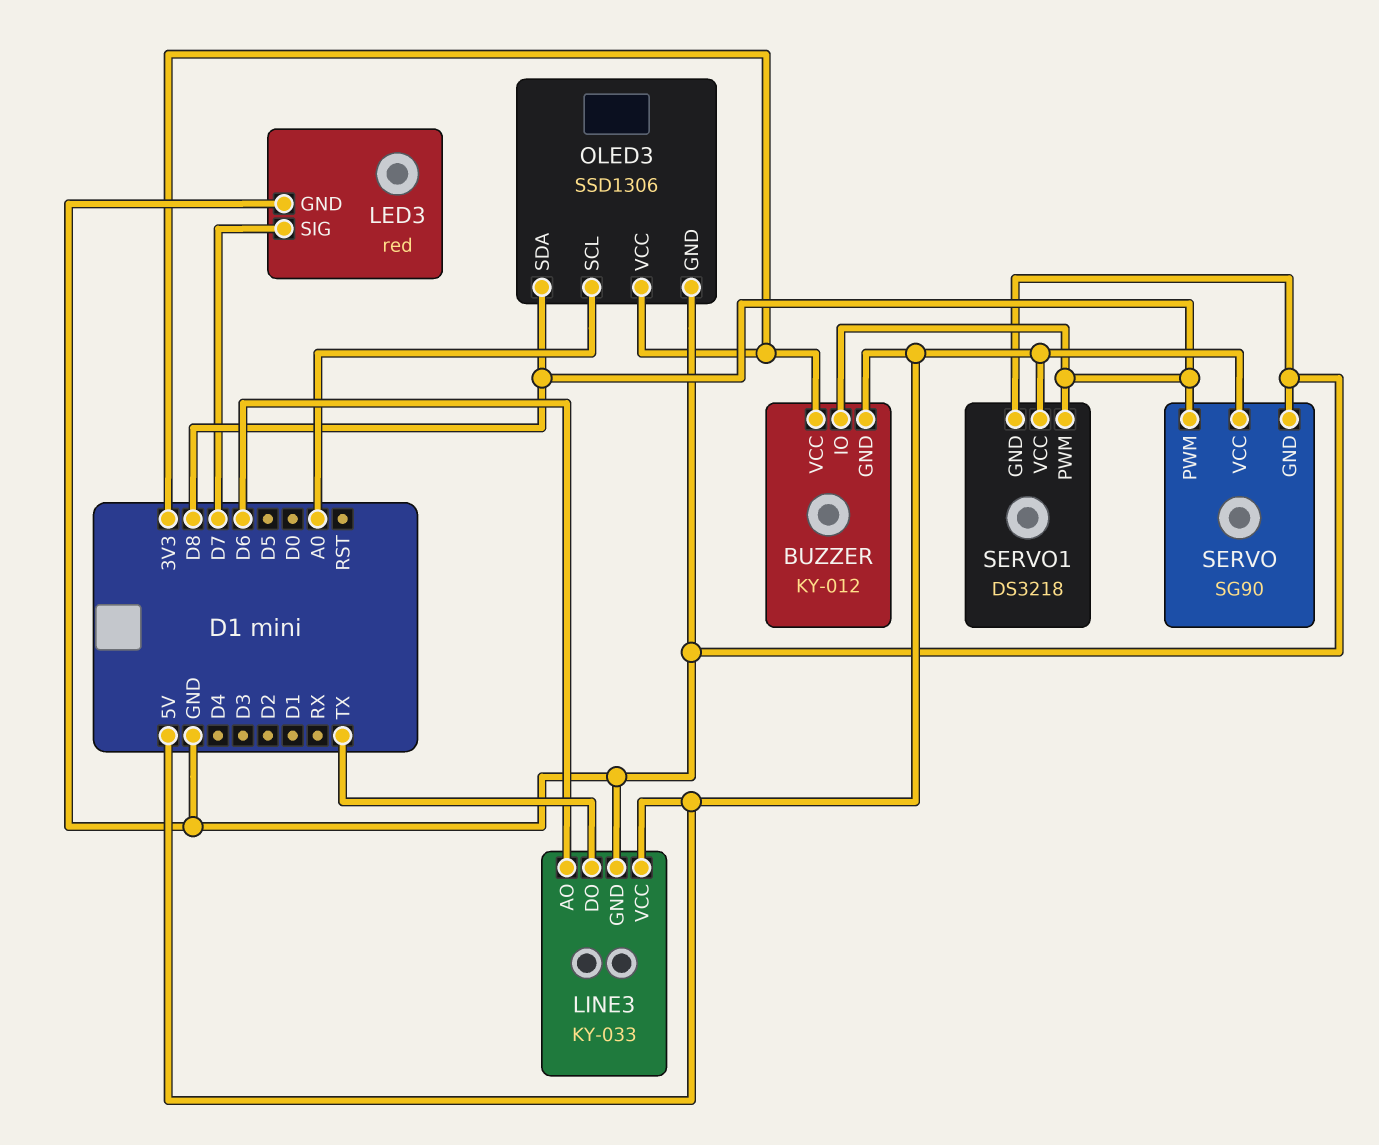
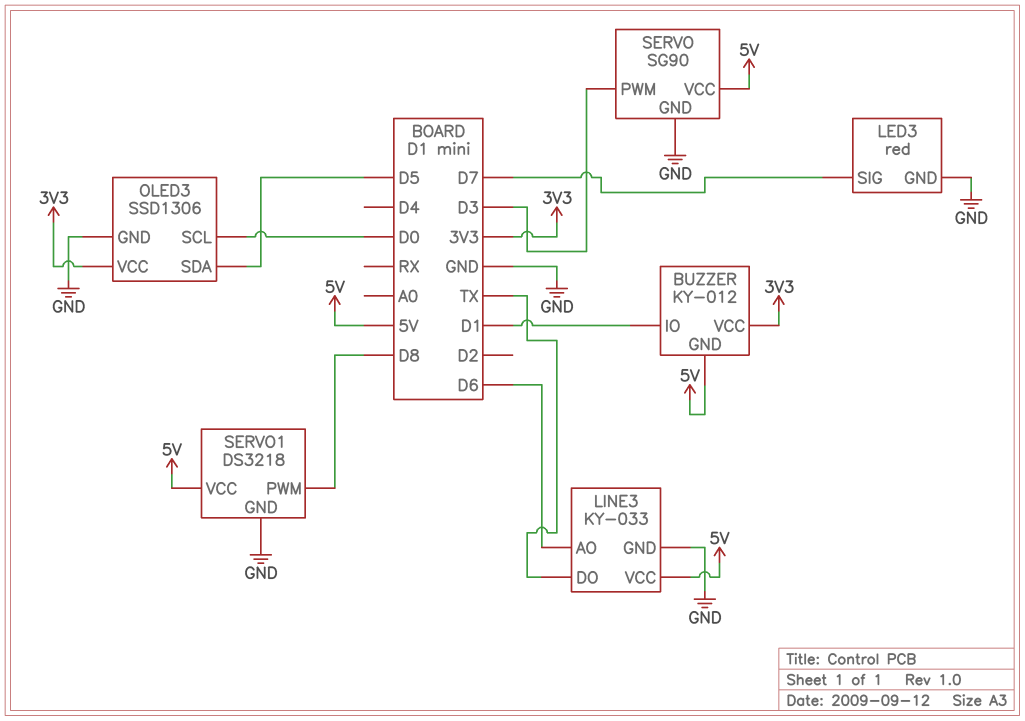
BUZZER pin IO: D8 -> D1
OLED3 pin SCL: A0 -> D0
OLED3 pin SDA: D8 -> D5
SERVO pin PWM: D8 -> D3

